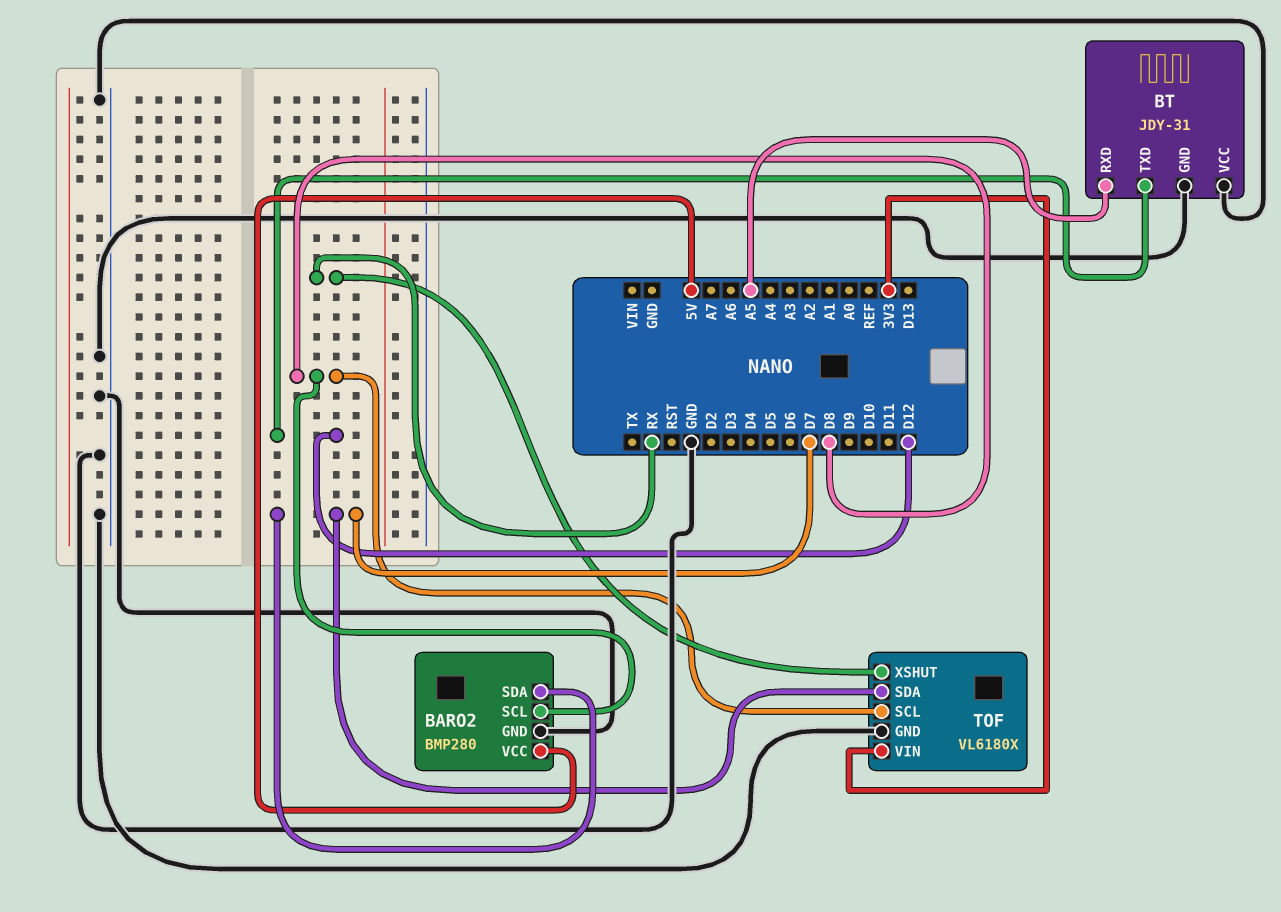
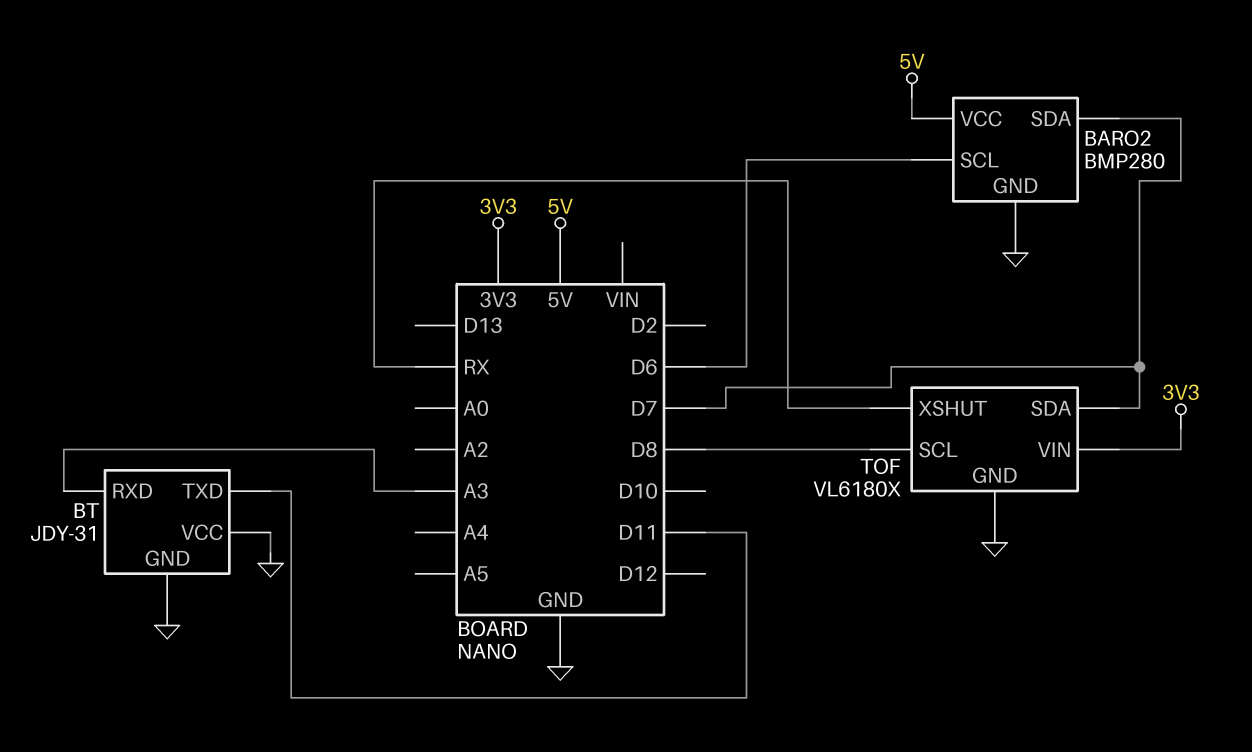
BARO2 pin SCL: D8 -> D6
BT pin RXD: A5 -> A3
BT pin TXD: D12 -> D11

